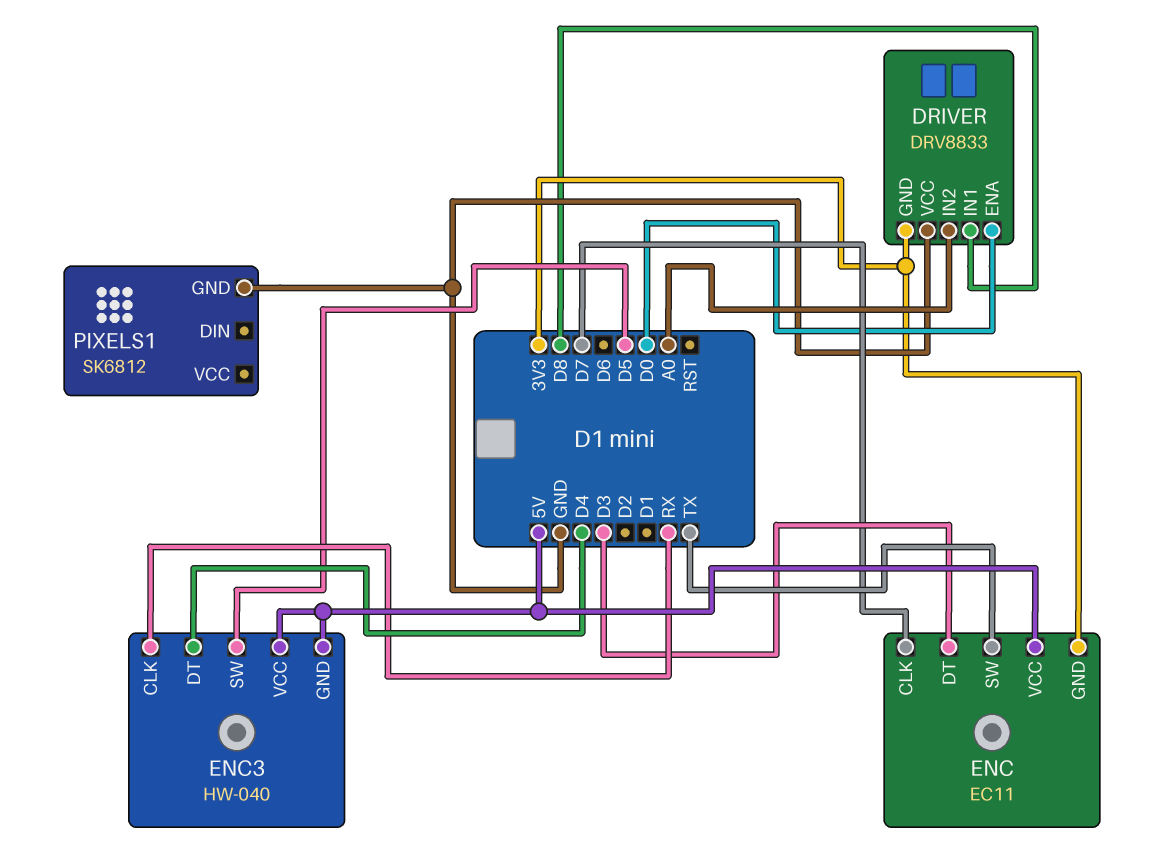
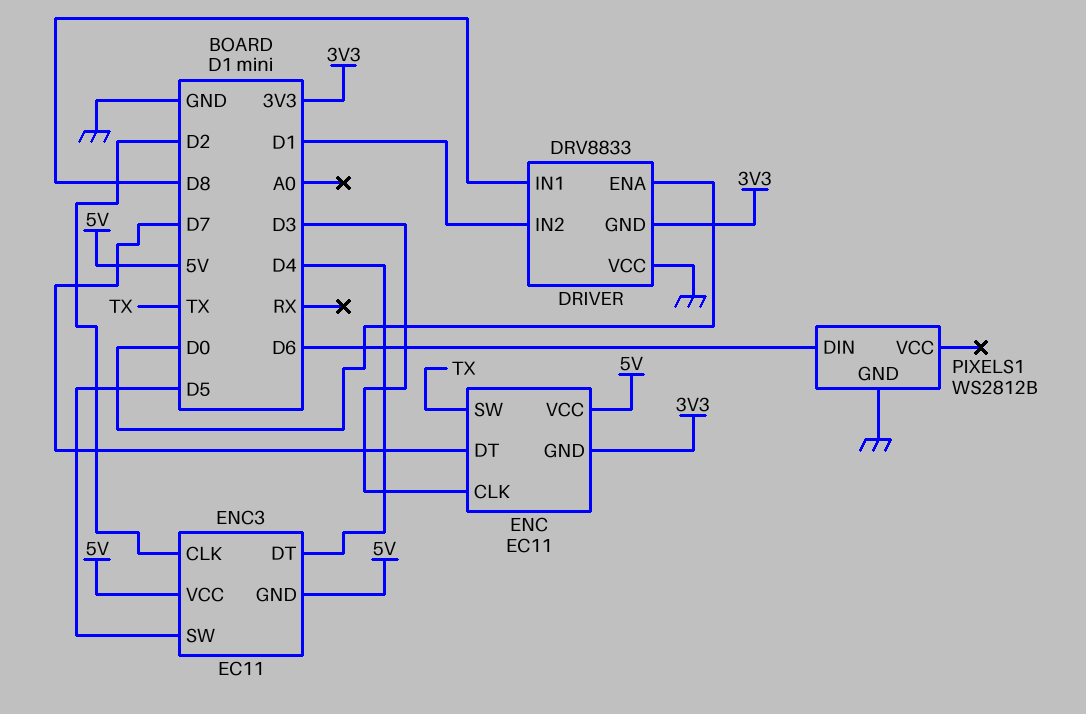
DRIVER pin IN2: A0 -> D1
ENC pin CLK: D7 -> D3
ENC pin DT: D3 -> D7
ENC3: HW-040 -> EC11
ENC3 pin CLK: RX -> D2
PIXELS1: SK6812 -> WS2812B
PIXELS1 pin DIN: none -> D6

